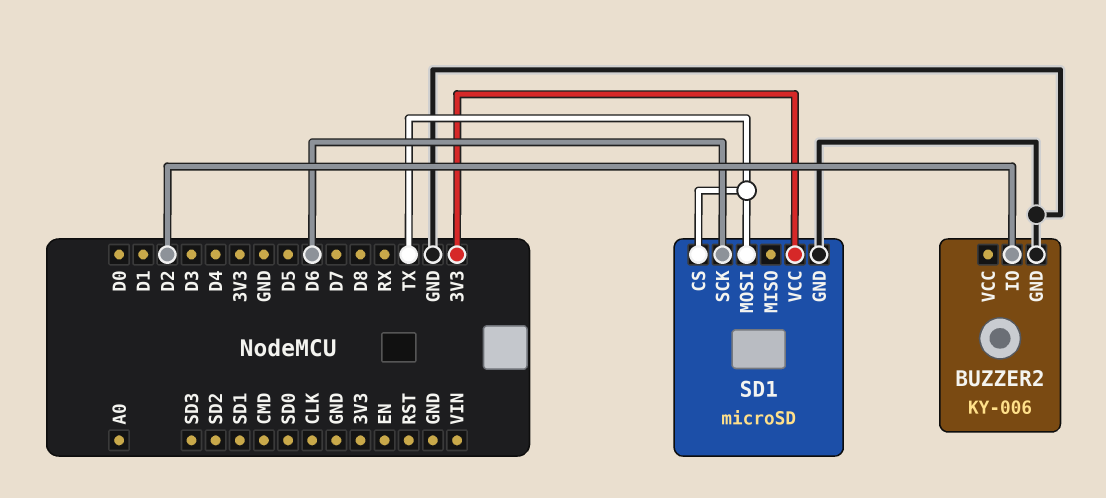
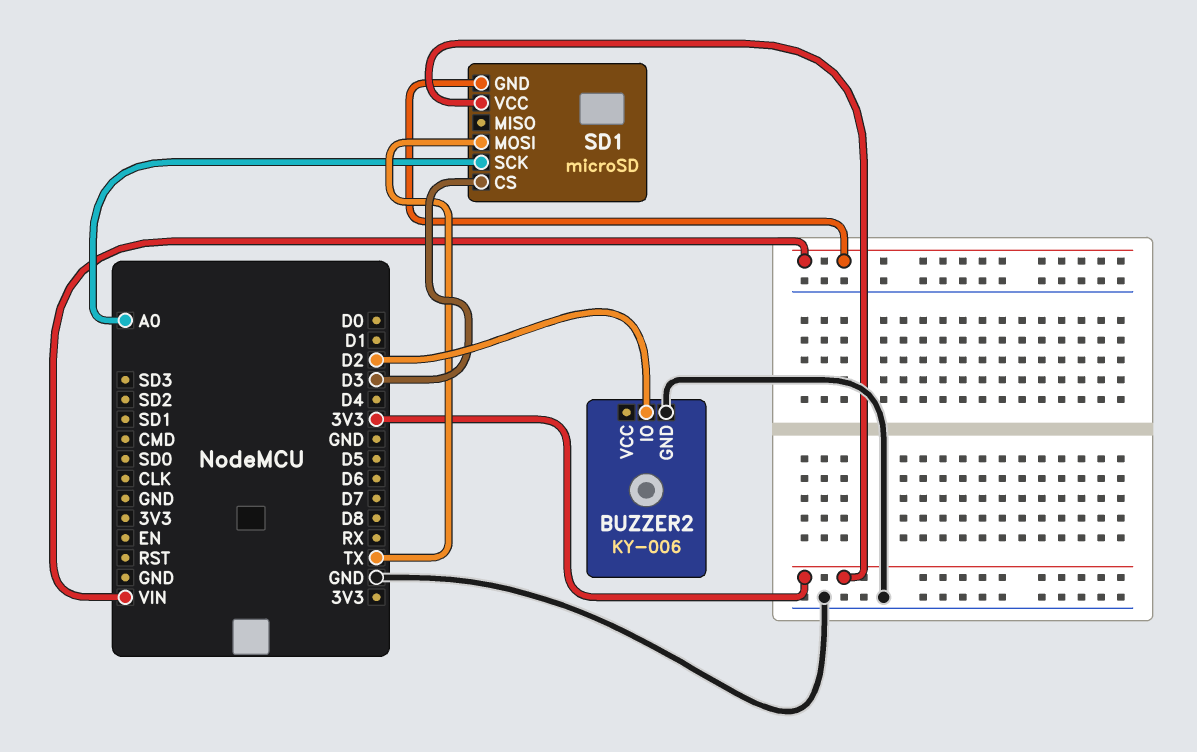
SD1 pin CS: TX -> D3
SD1 pin GND: GND -> VIN
SD1 pin SCK: D6 -> A0

